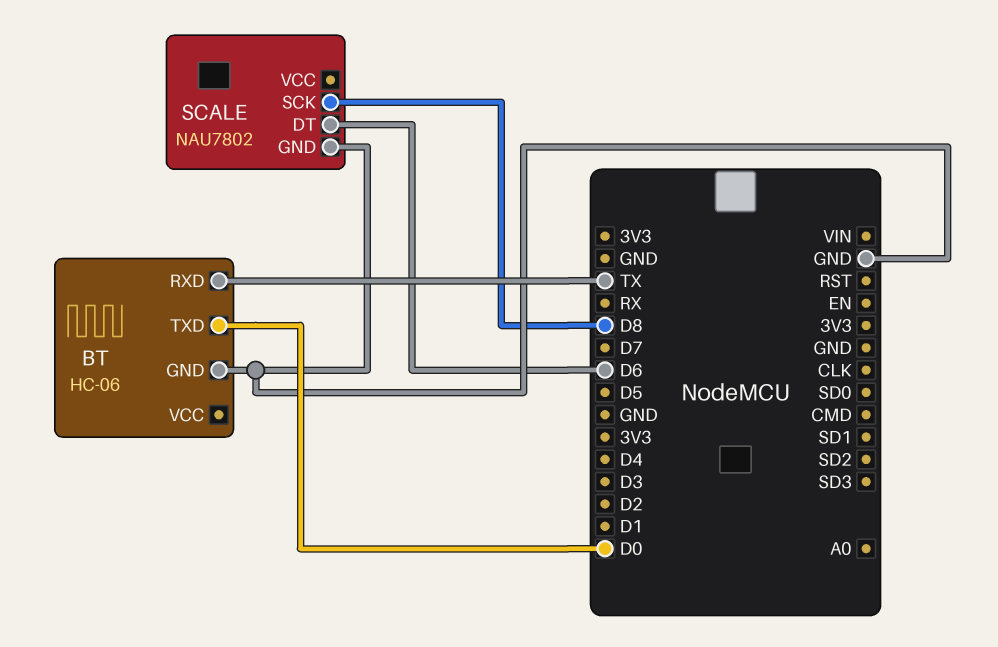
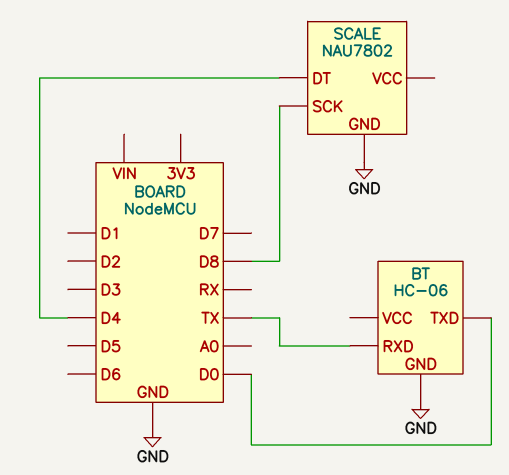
SCALE pin DT: D6 -> D4

